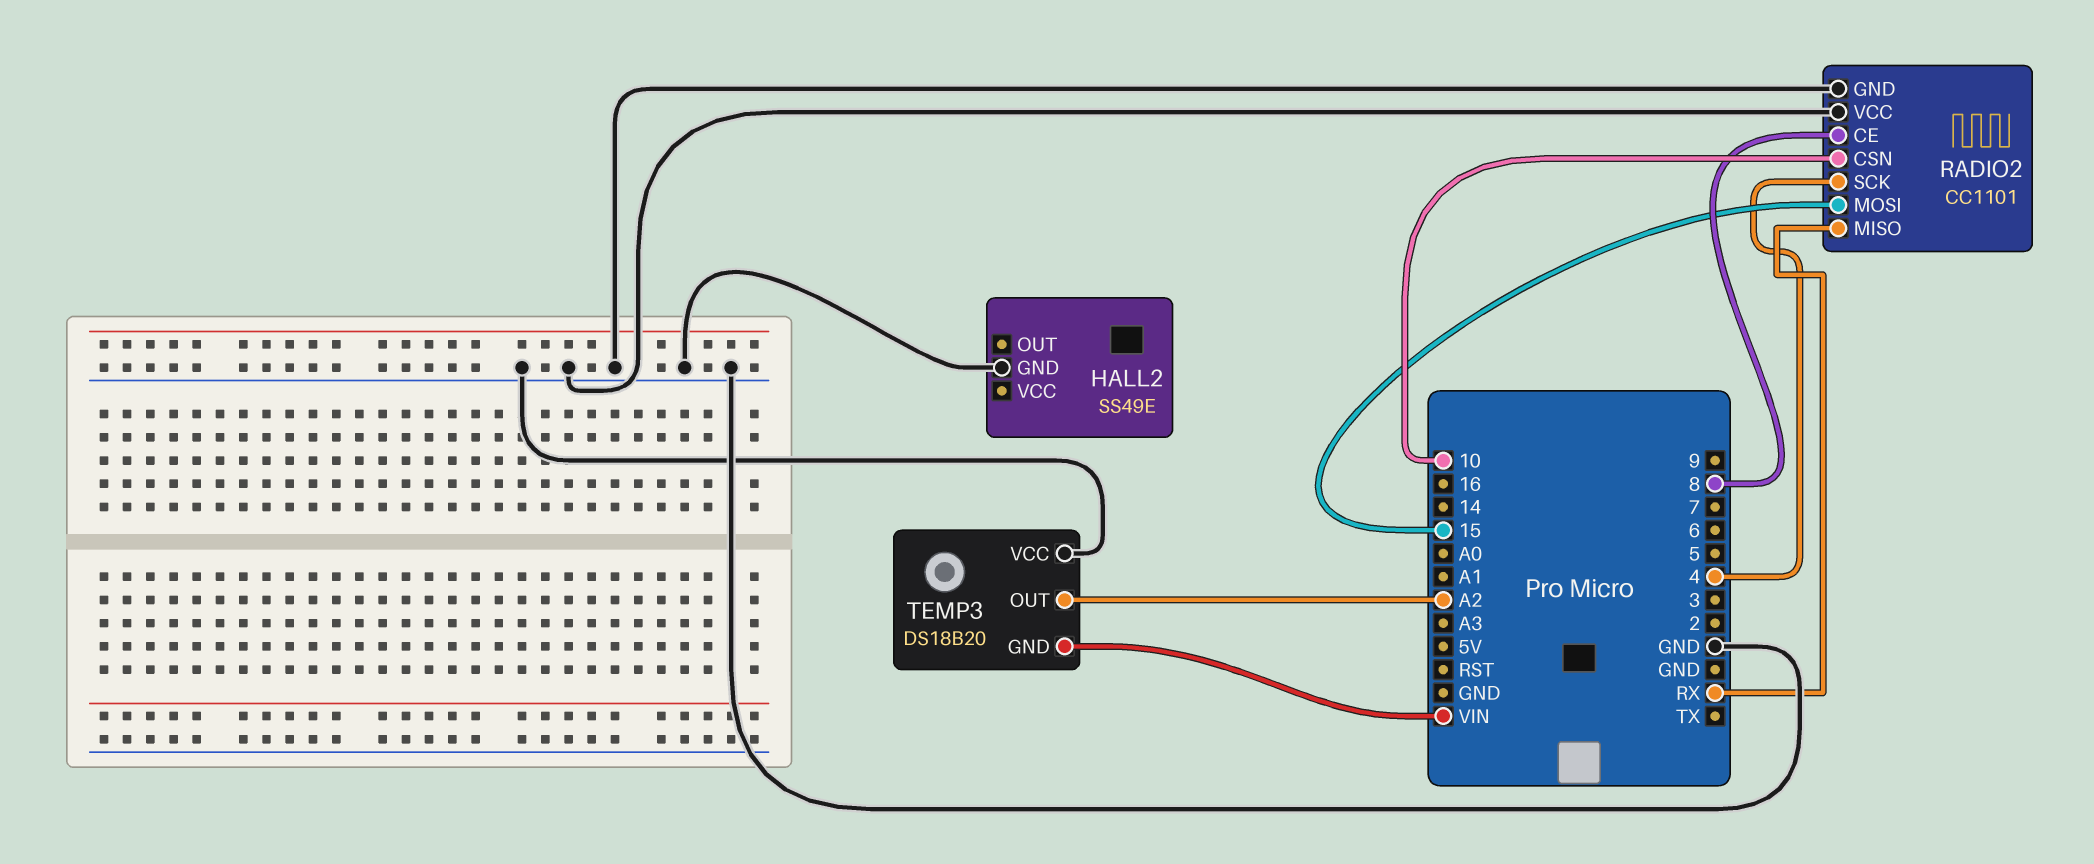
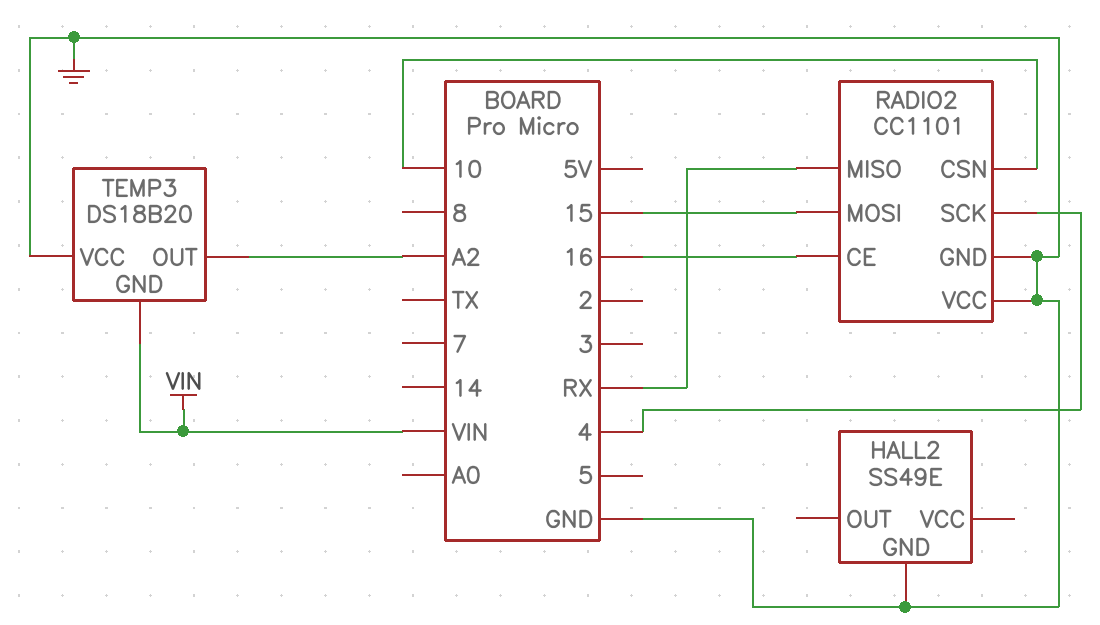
RADIO2 pin CE: 8 -> 16

